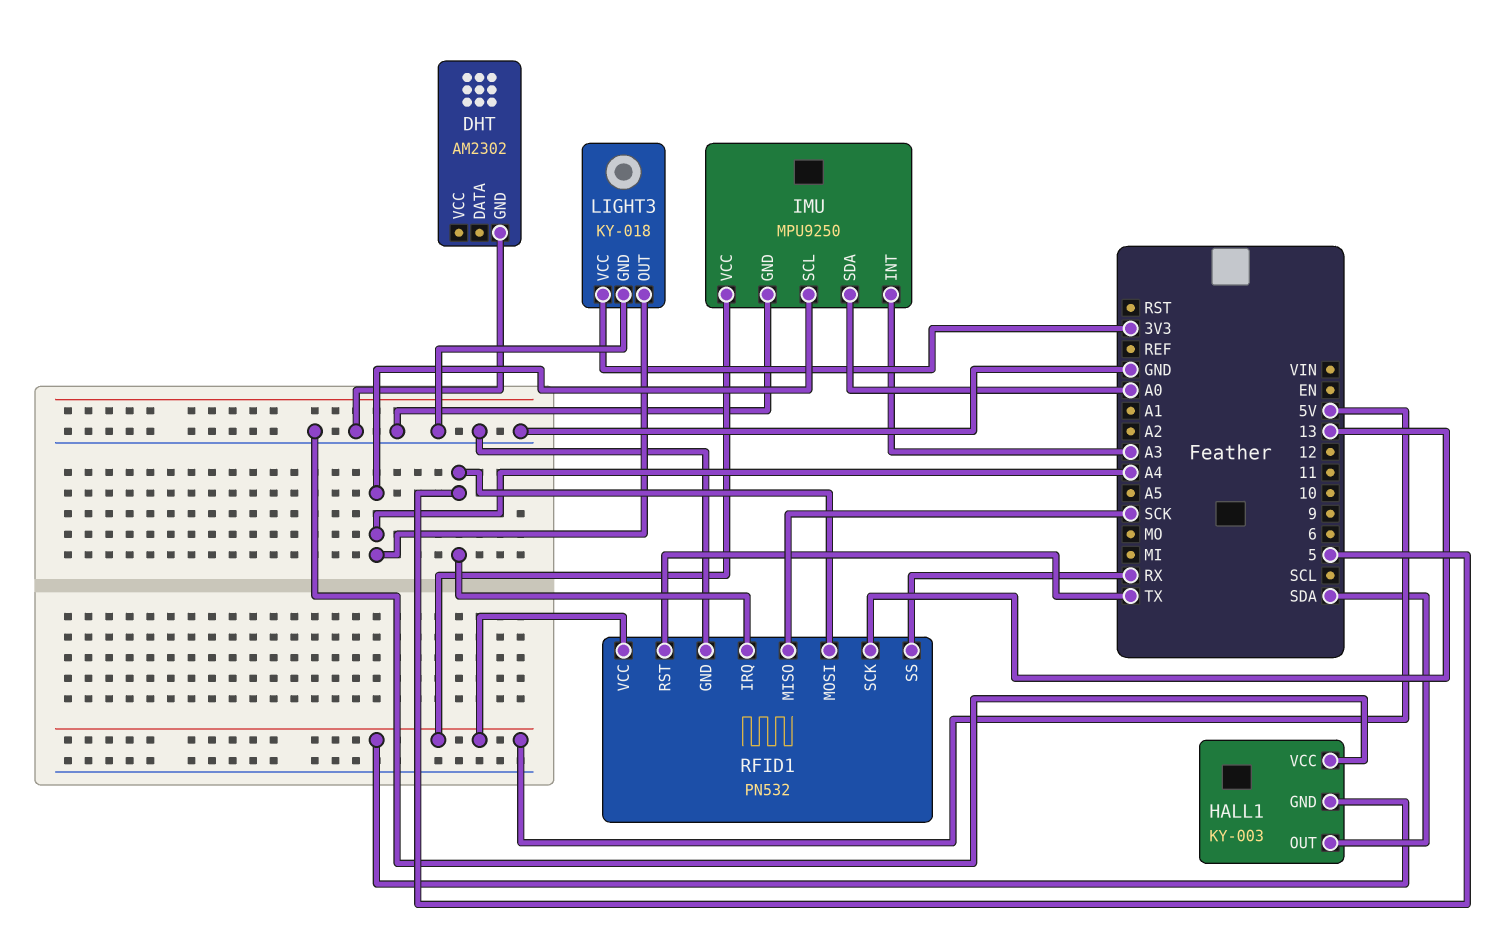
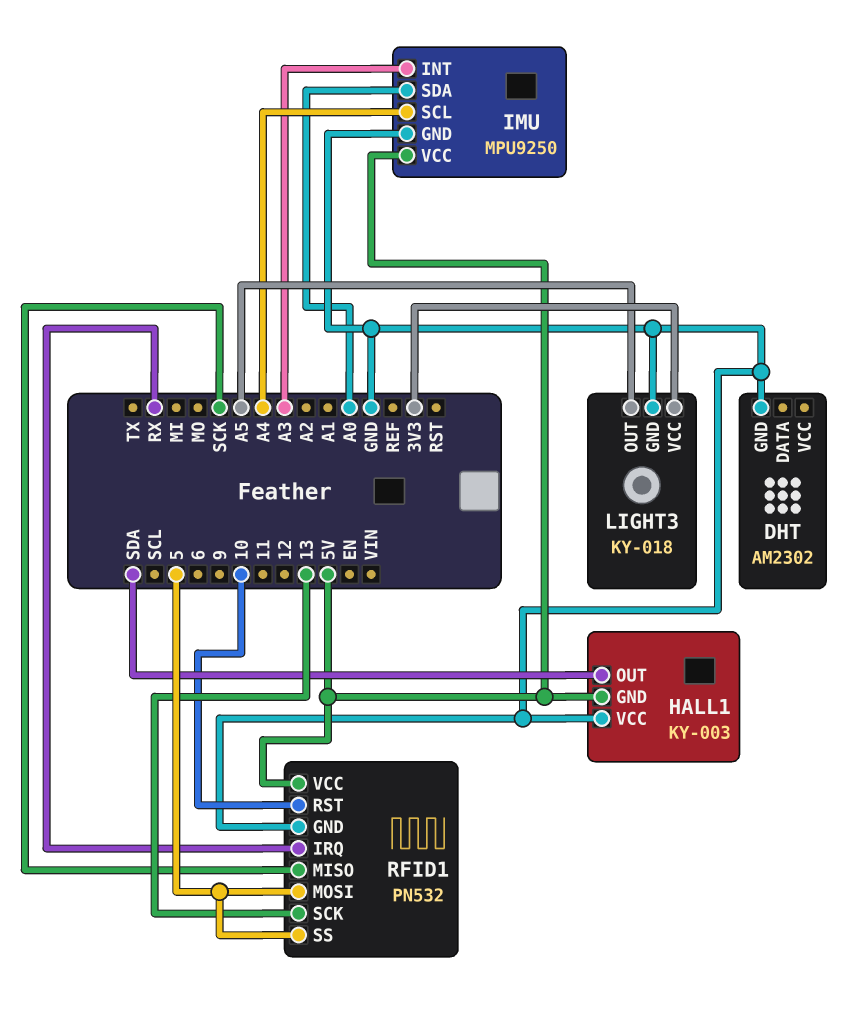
LIGHT3 pin OUT: A4 -> A5
RFID1 pin IRQ: 5 -> RX
RFID1 pin RST: TX -> 10
RFID1 pin SS: RX -> 5

